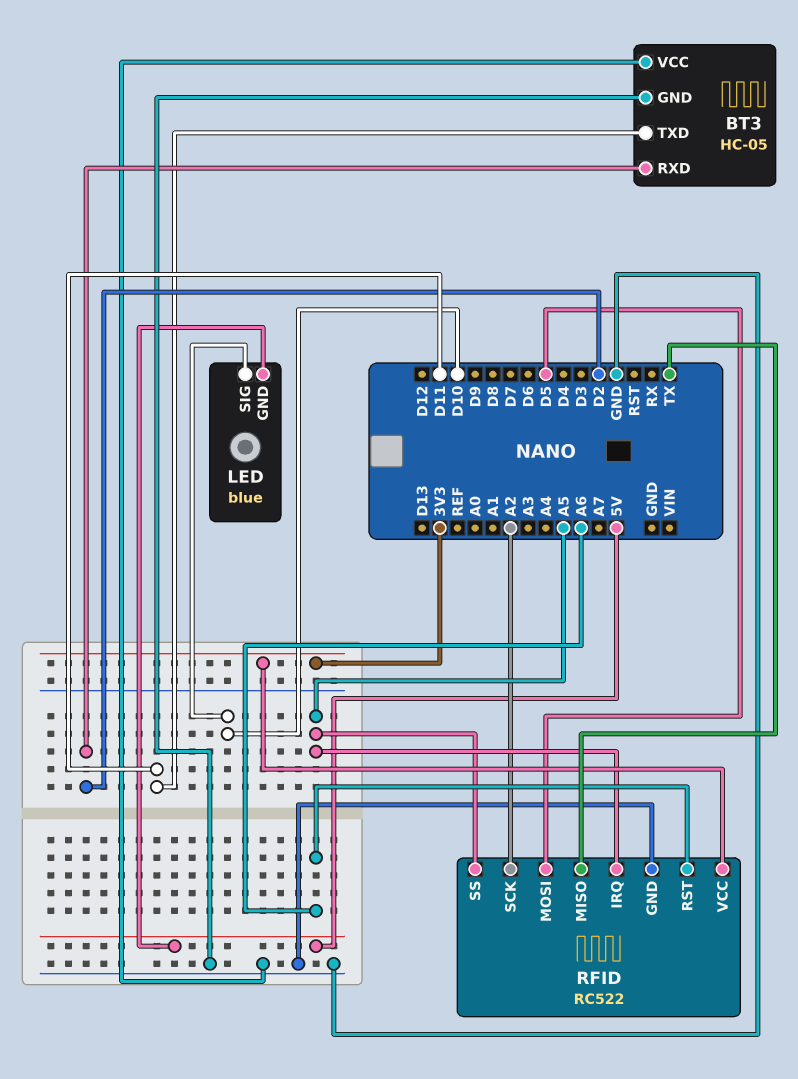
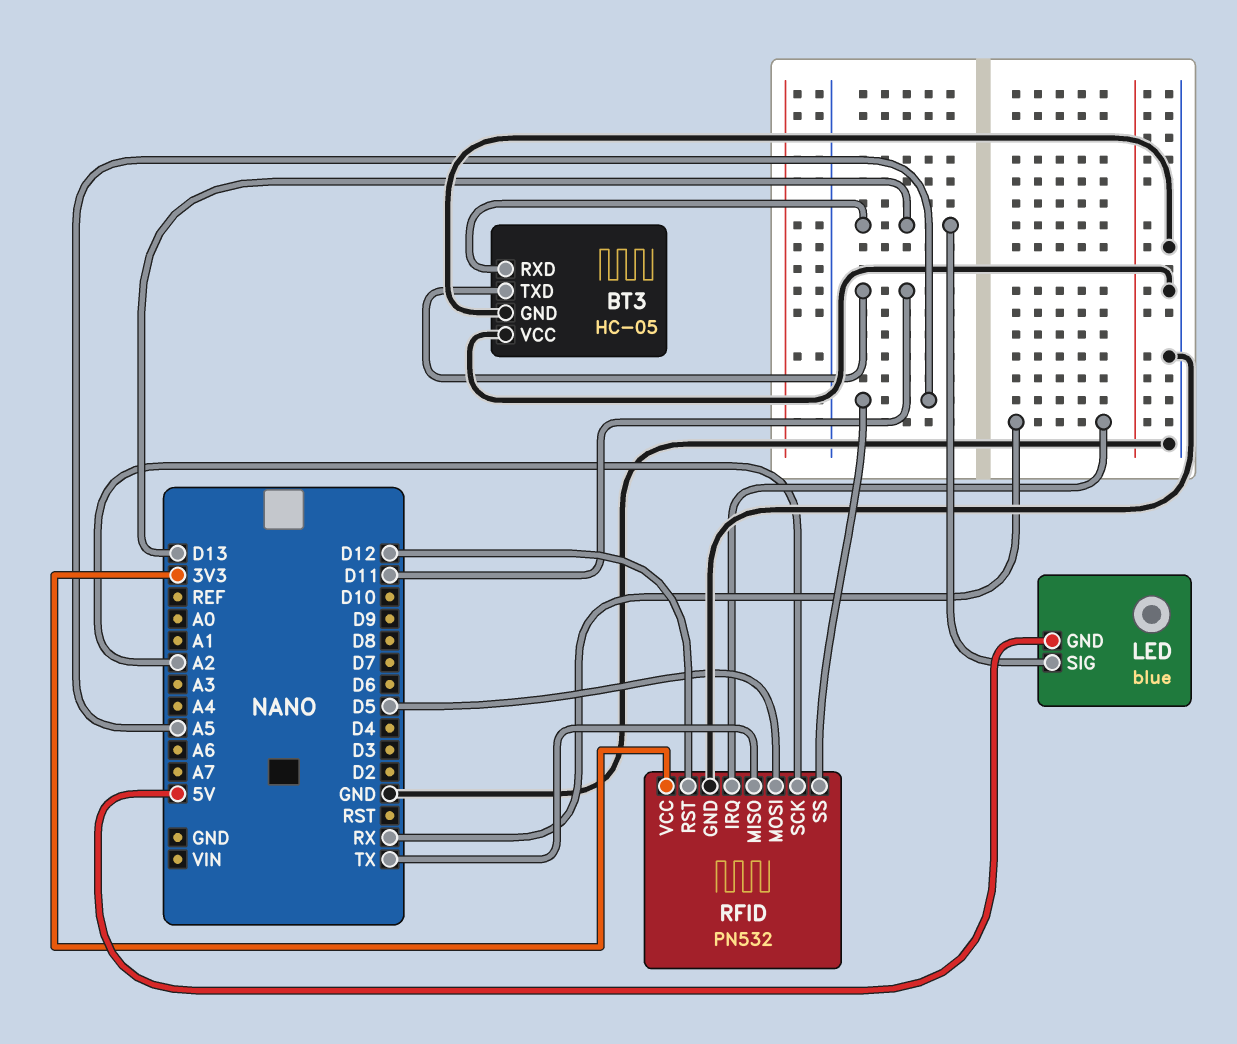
BT3 pin RXD: D2 -> D13
LED pin SIG: D10 -> D13
RFID: RC522 -> PN532
RFID pin IRQ: A5 -> RX
RFID pin RST: A6 -> D12

